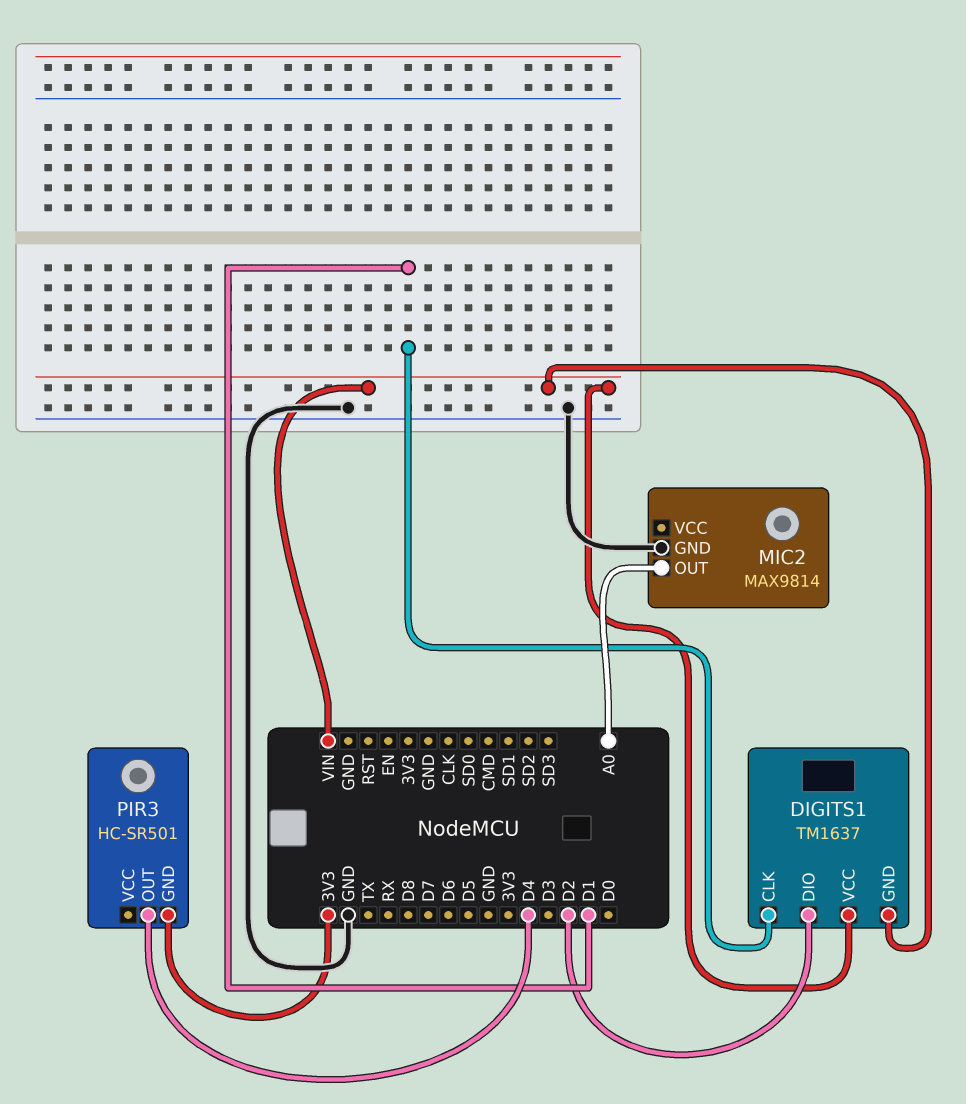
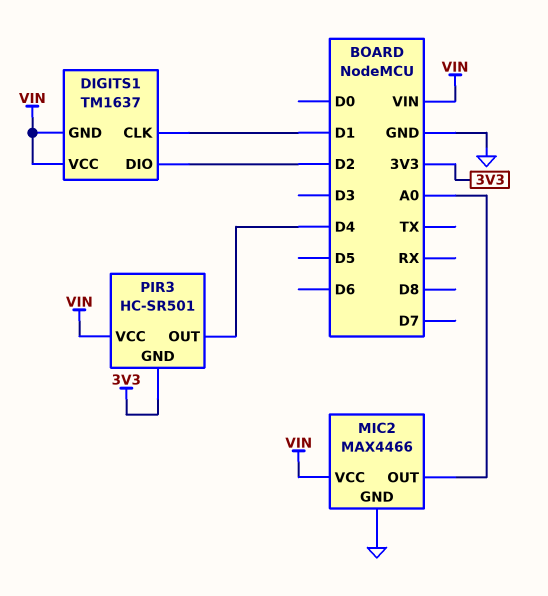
MIC2: MAX9814 -> MAX4466
MIC2 pin VCC: none -> VIN
PIR3 pin VCC: none -> VIN

